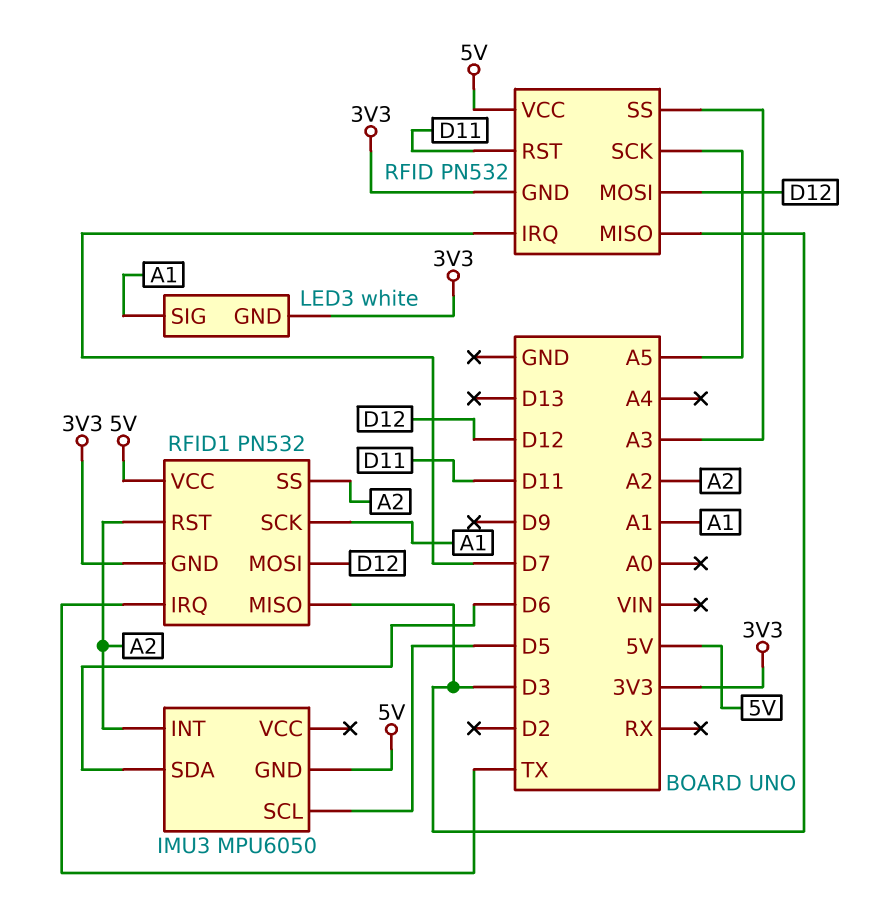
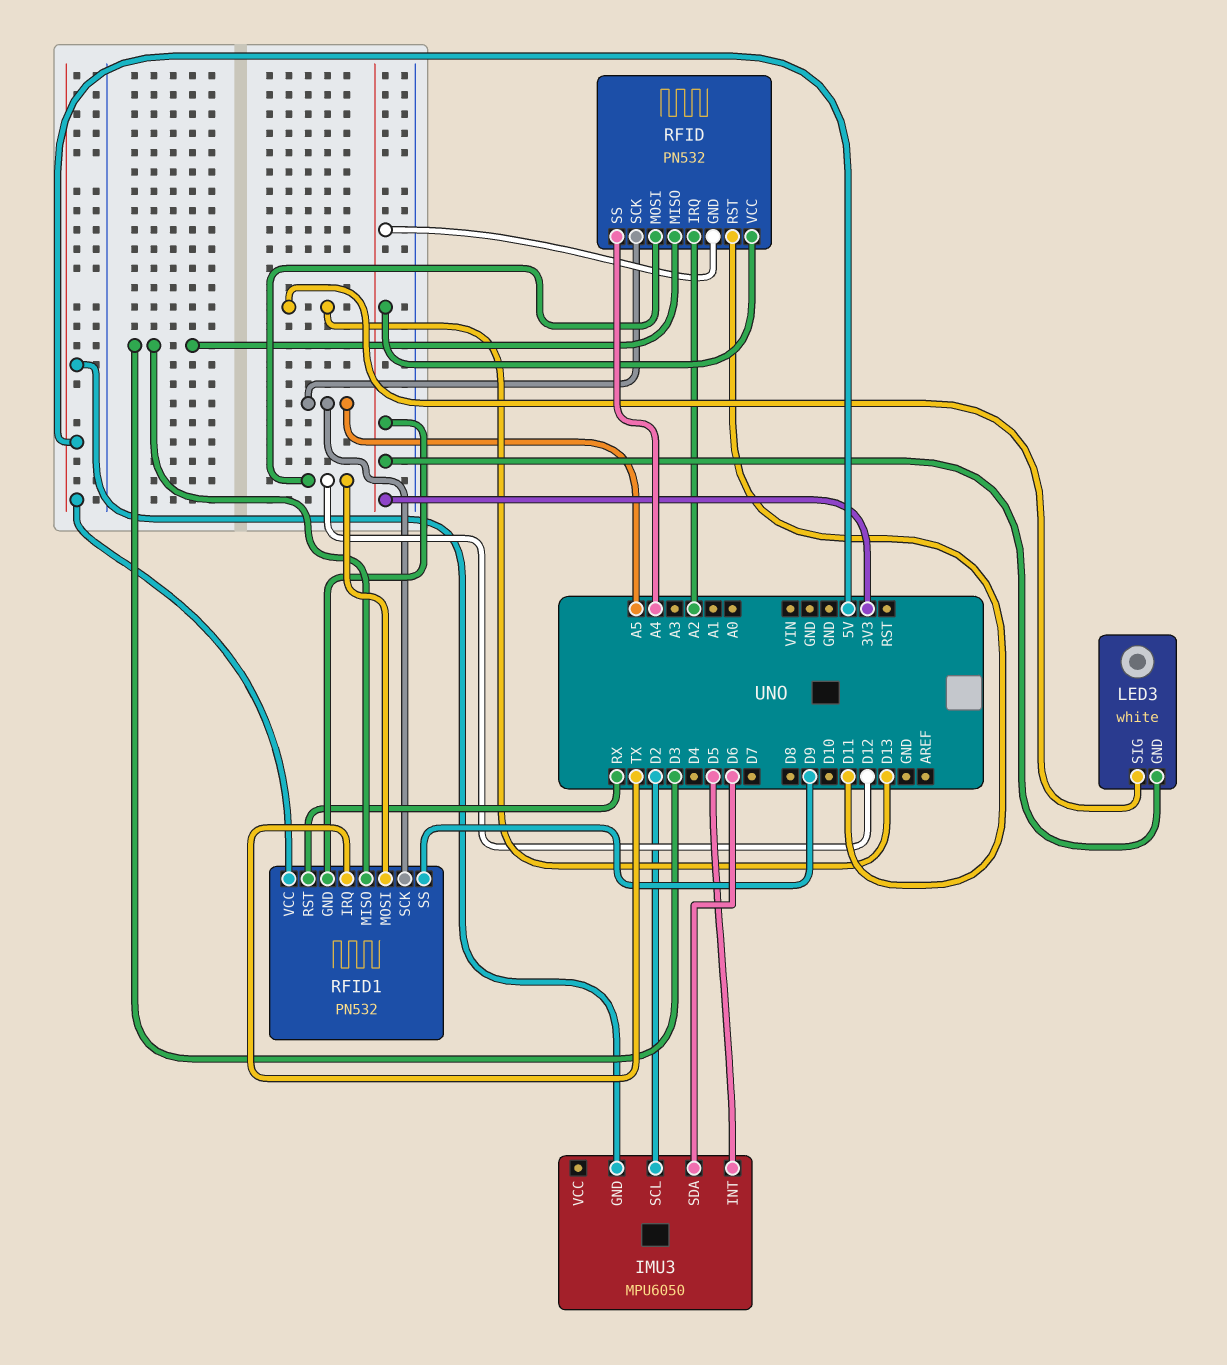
IMU3 pin INT: A2 -> D5
IMU3 pin SCL: D5 -> D2
LED3 pin SIG: A1 -> D13
RFID pin IRQ: D7 -> A2
RFID pin SS: A3 -> A4
RFID pin VCC: 5V -> 3V3
RFID1 pin RST: A2 -> RX
RFID1 pin SCK: A1 -> A5
RFID1 pin SS: A2 -> D9

